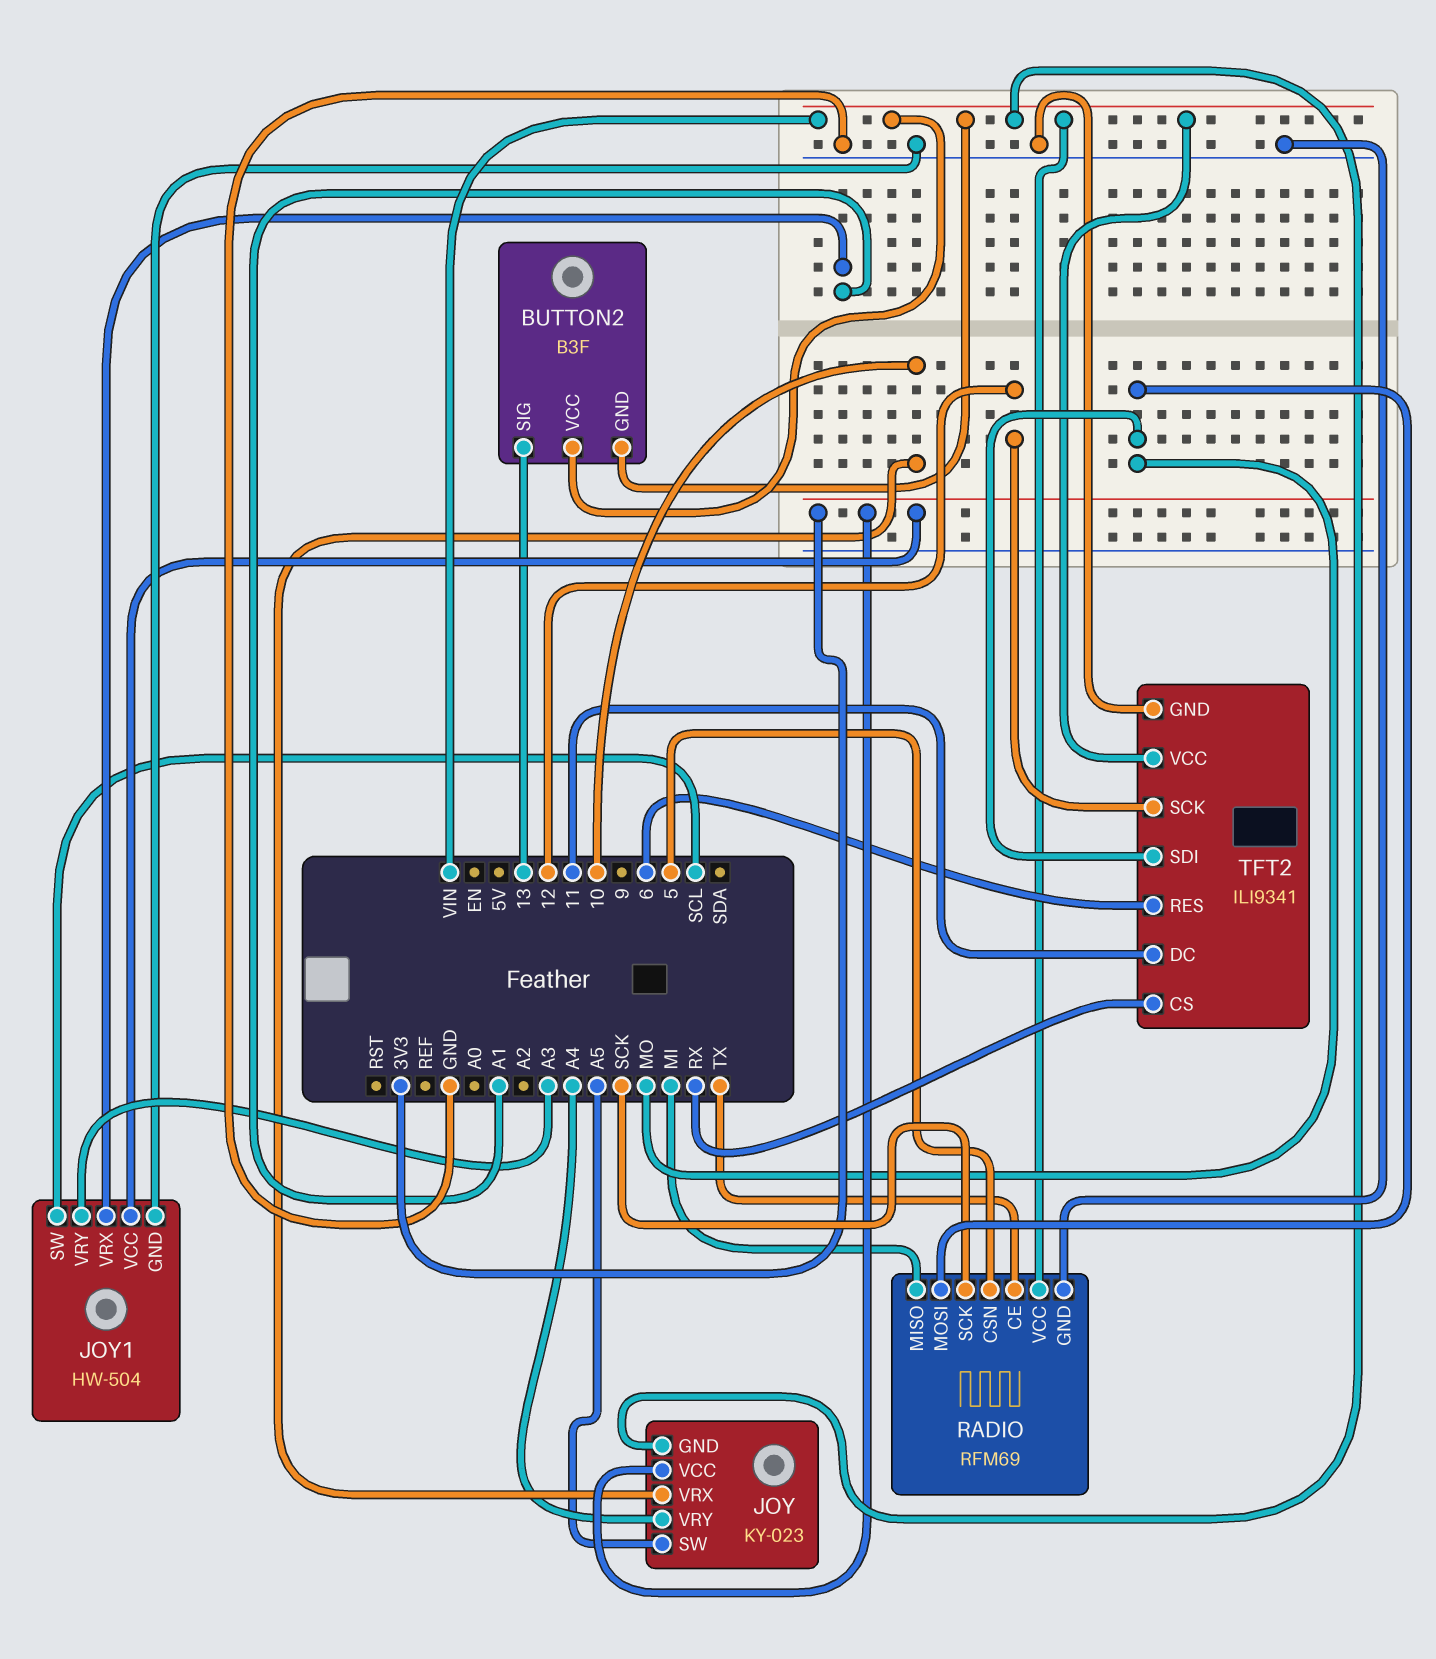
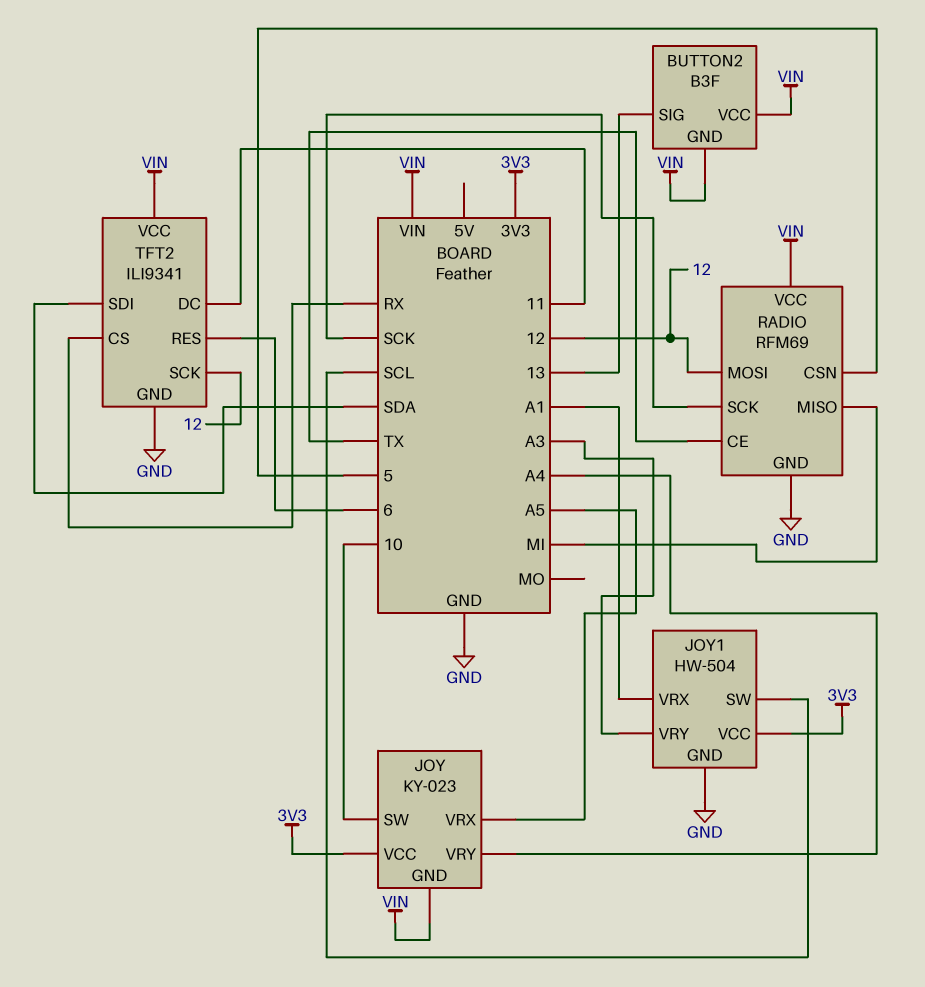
JOY pin SW: A5 -> 10
JOY pin VRX: 10 -> A5
RADIO pin MOSI: MO -> 12
TFT2 pin SDI: MO -> SDA

